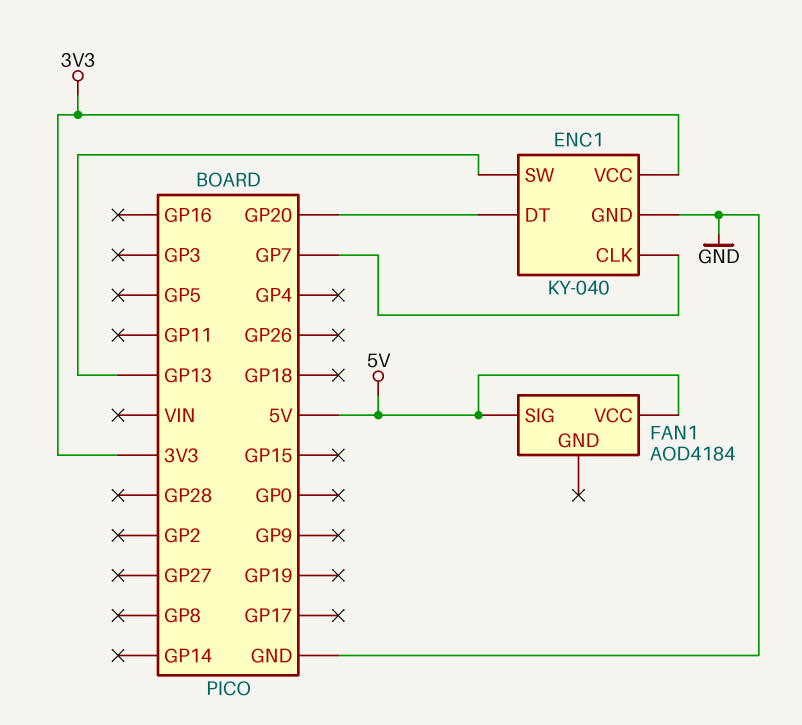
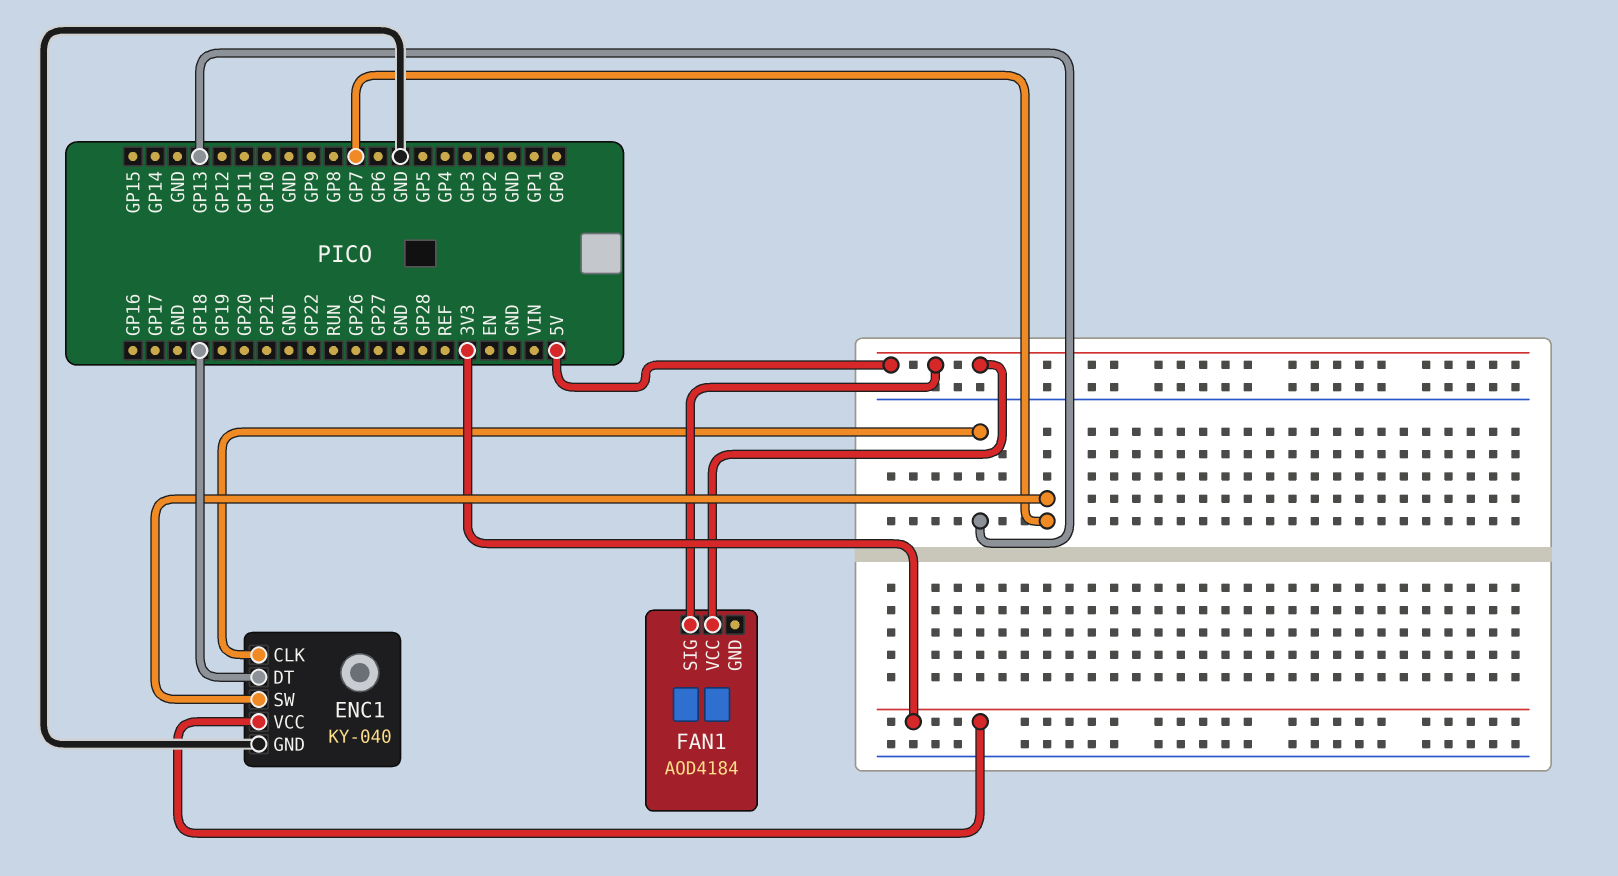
ENC1 pin CLK: GP7 -> GP13
ENC1 pin DT: GP20 -> GP18
ENC1 pin SW: GP13 -> GP7

